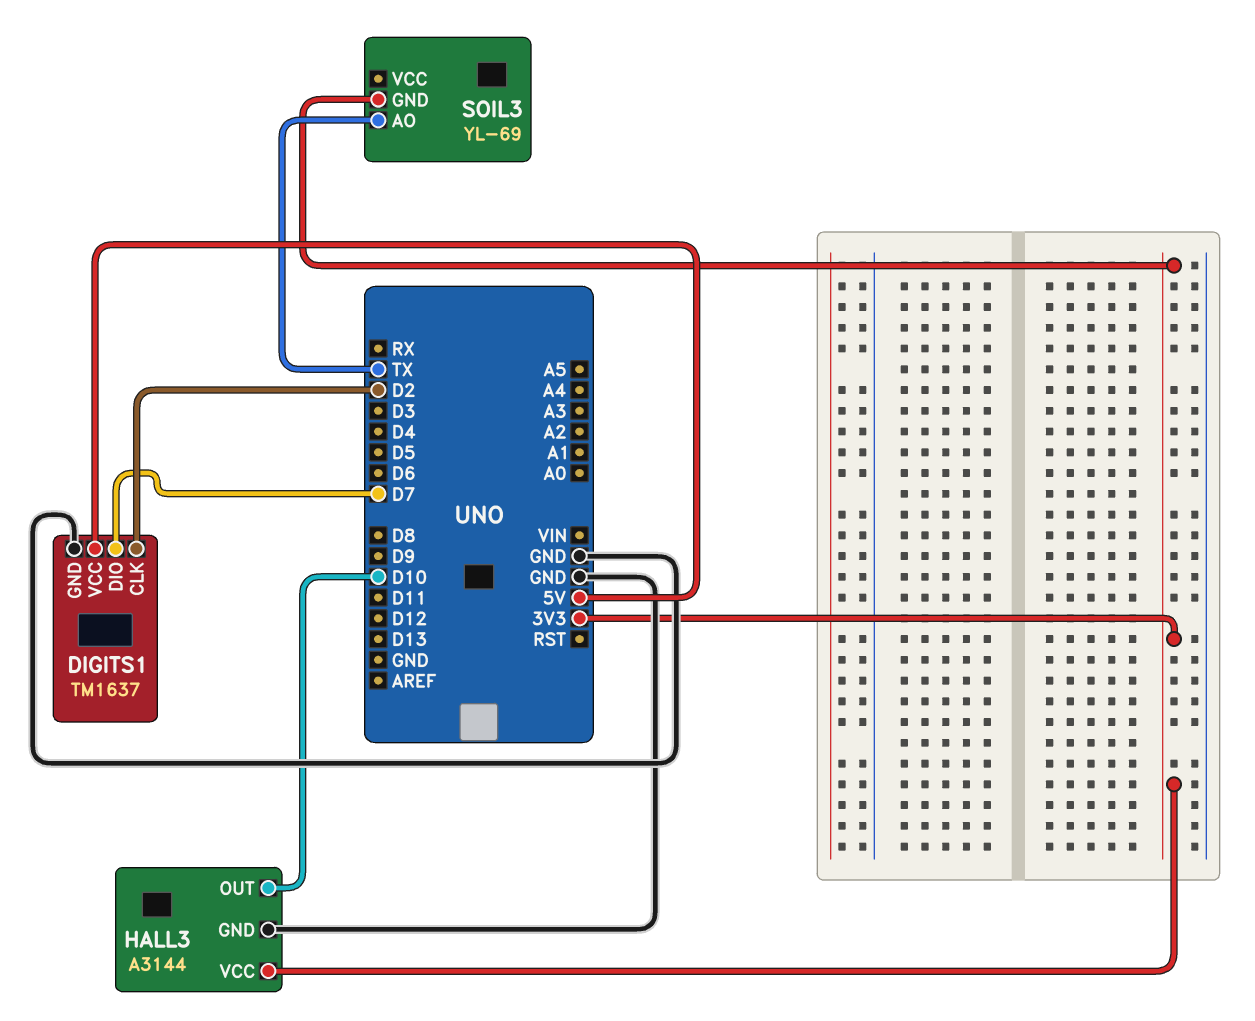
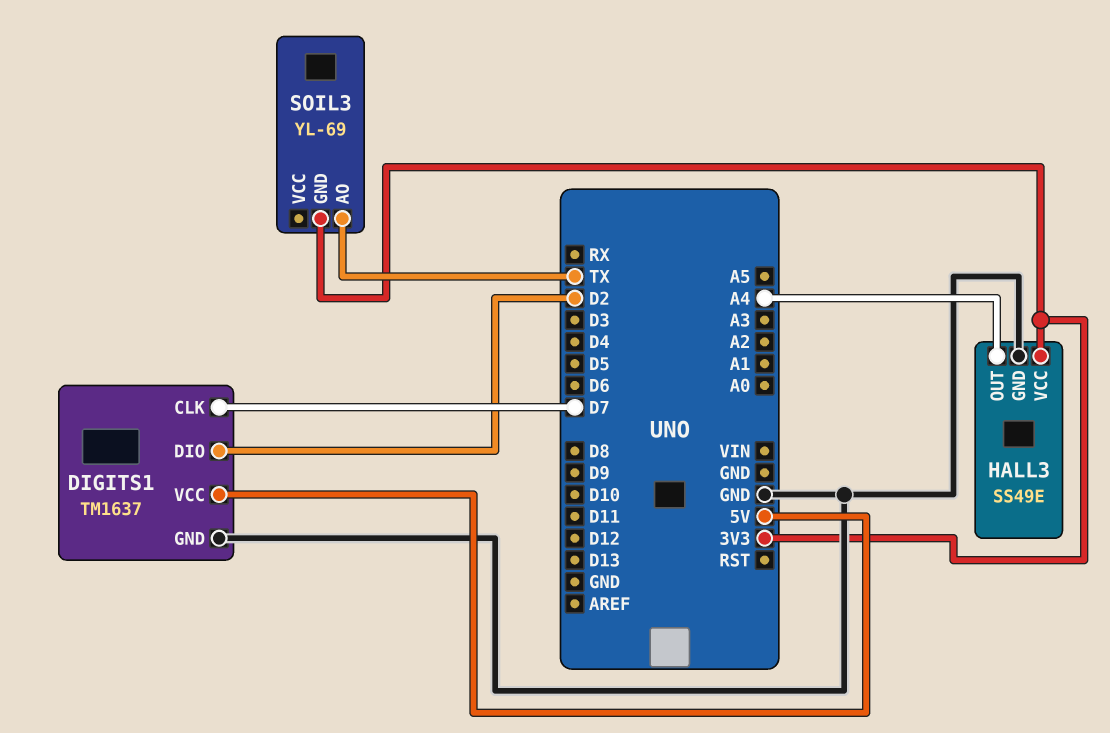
DIGITS1 pin CLK: D2 -> D7
DIGITS1 pin DIO: D7 -> D2
HALL3: A3144 -> SS49E
HALL3 pin OUT: D10 -> A4

